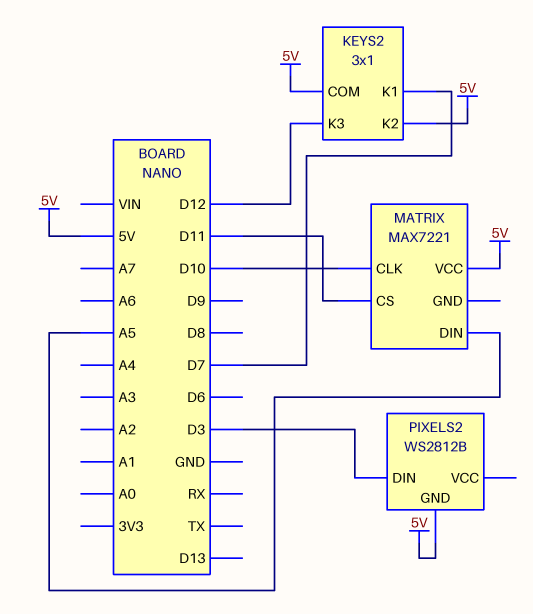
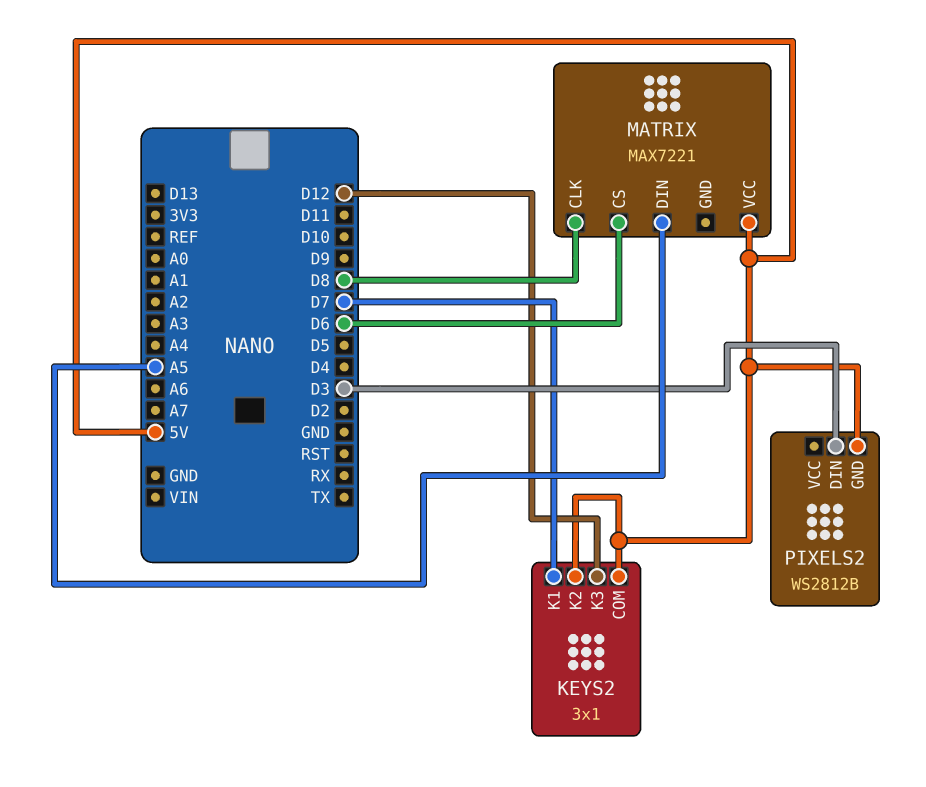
MATRIX pin CLK: D10 -> D8
MATRIX pin CS: D11 -> D6

